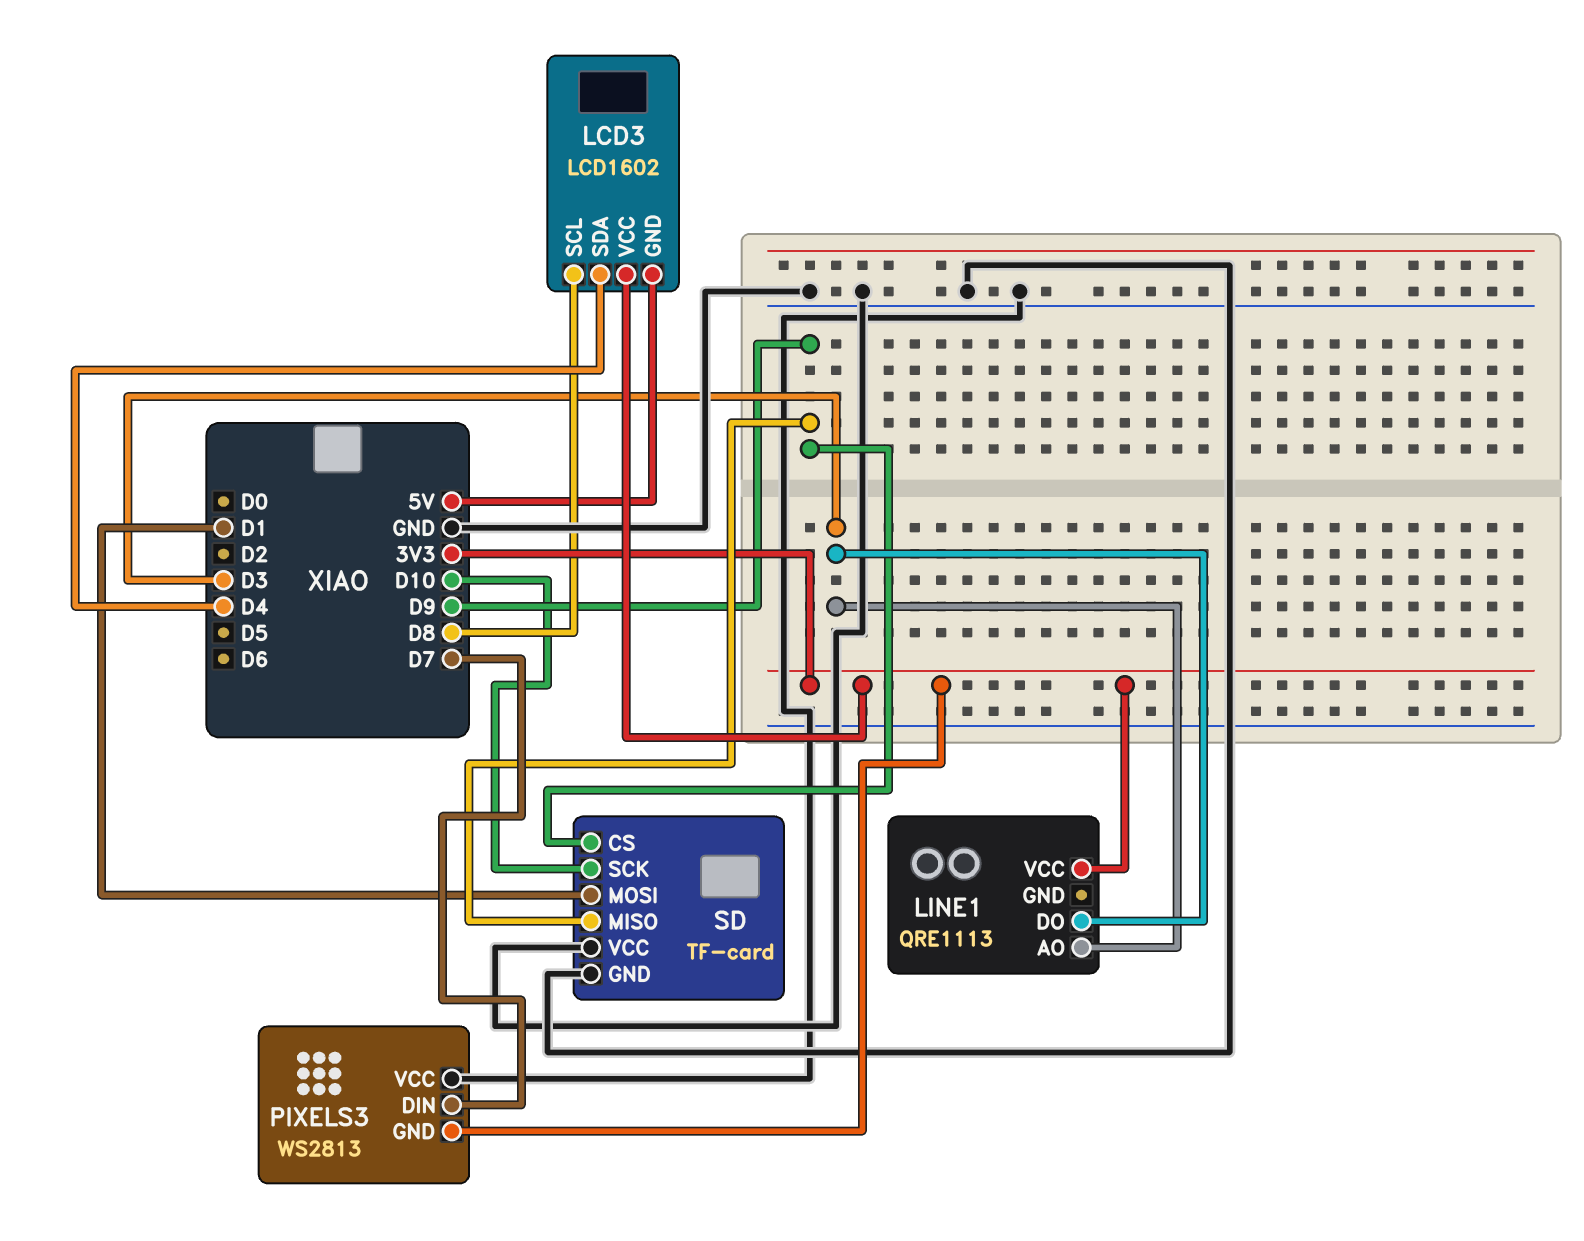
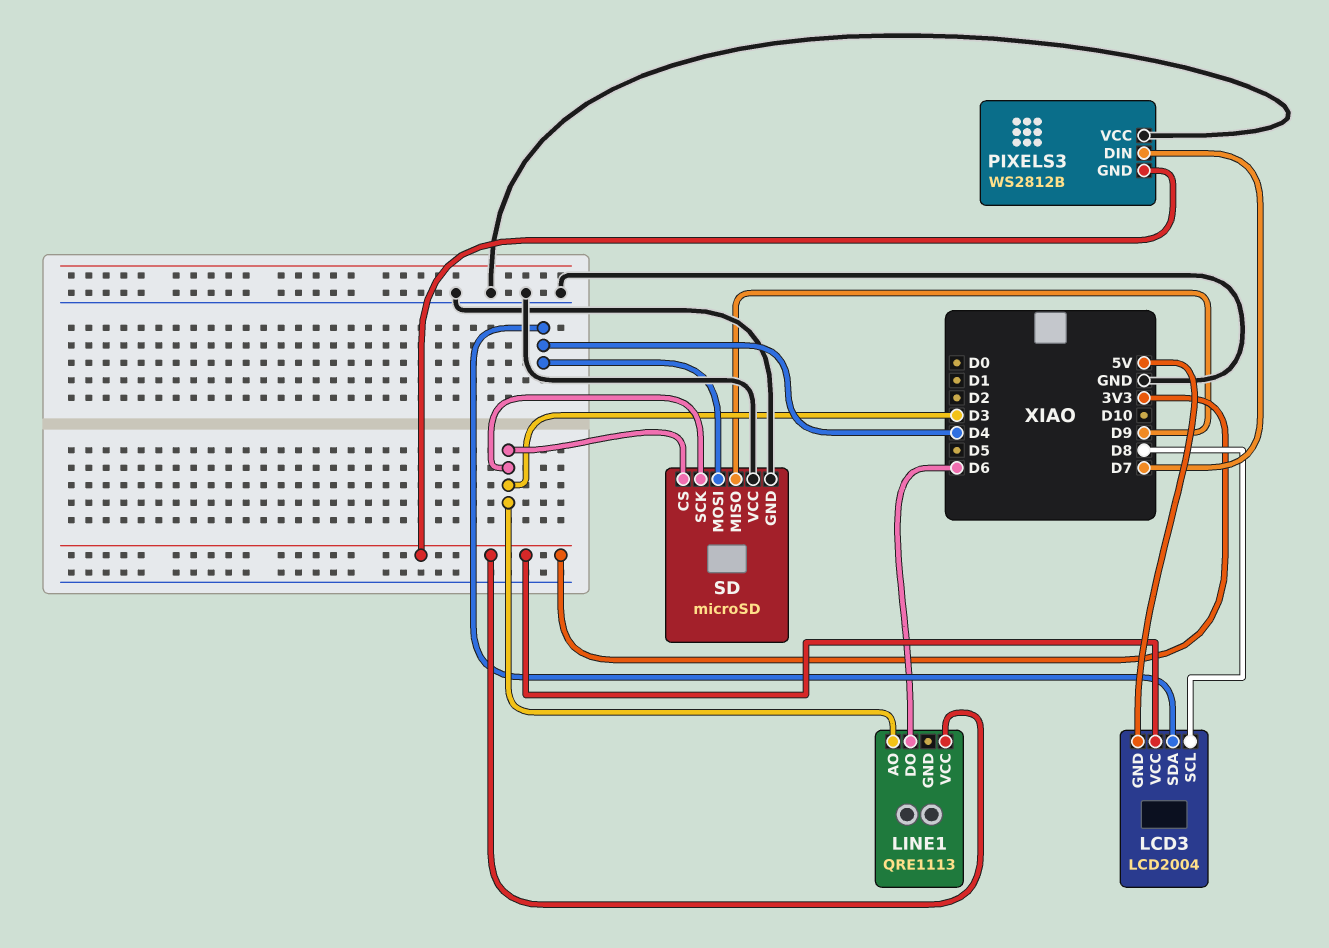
LCD3: LCD1602 -> LCD2004
LINE1 pin DO: D3 -> D6
PIXELS3: WS2813 -> WS2812B
SD: TF-card -> microSD
SD pin CS: D9 -> D3
SD pin MOSI: D1 -> D4
SD pin SCK: D10 -> D3

